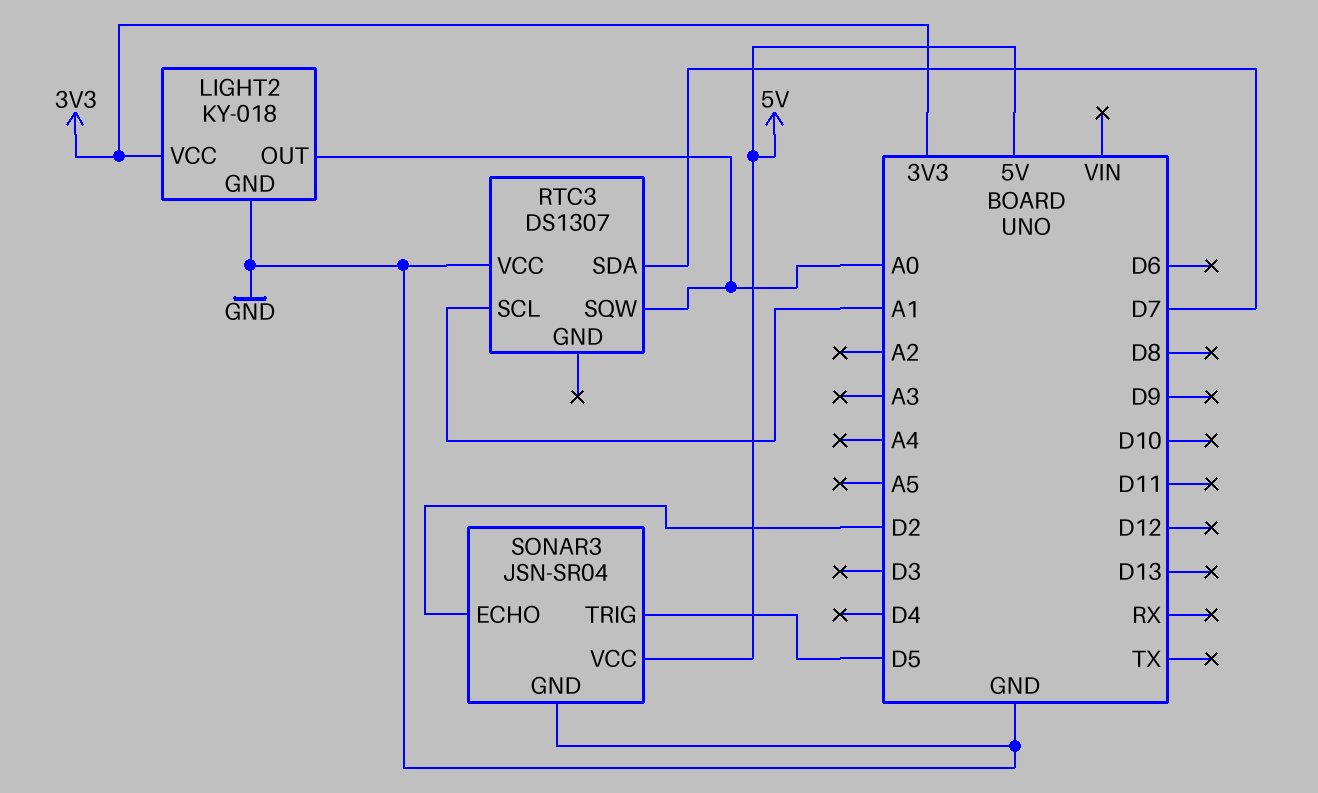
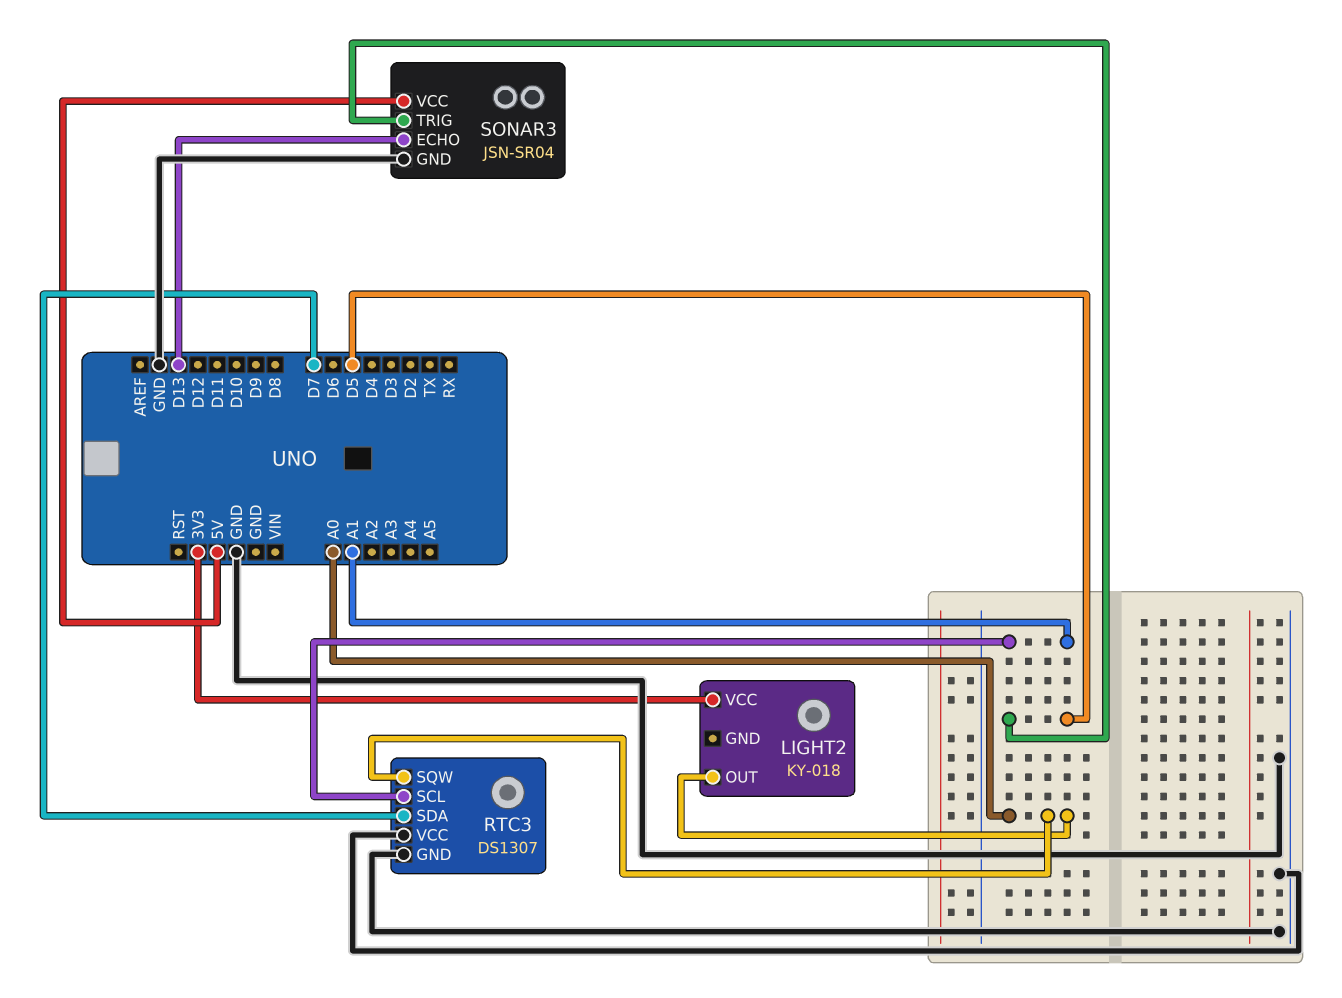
LIGHT2 pin GND: GND -> none
RTC3 pin GND: none -> GND
SONAR3 pin ECHO: D2 -> D13

